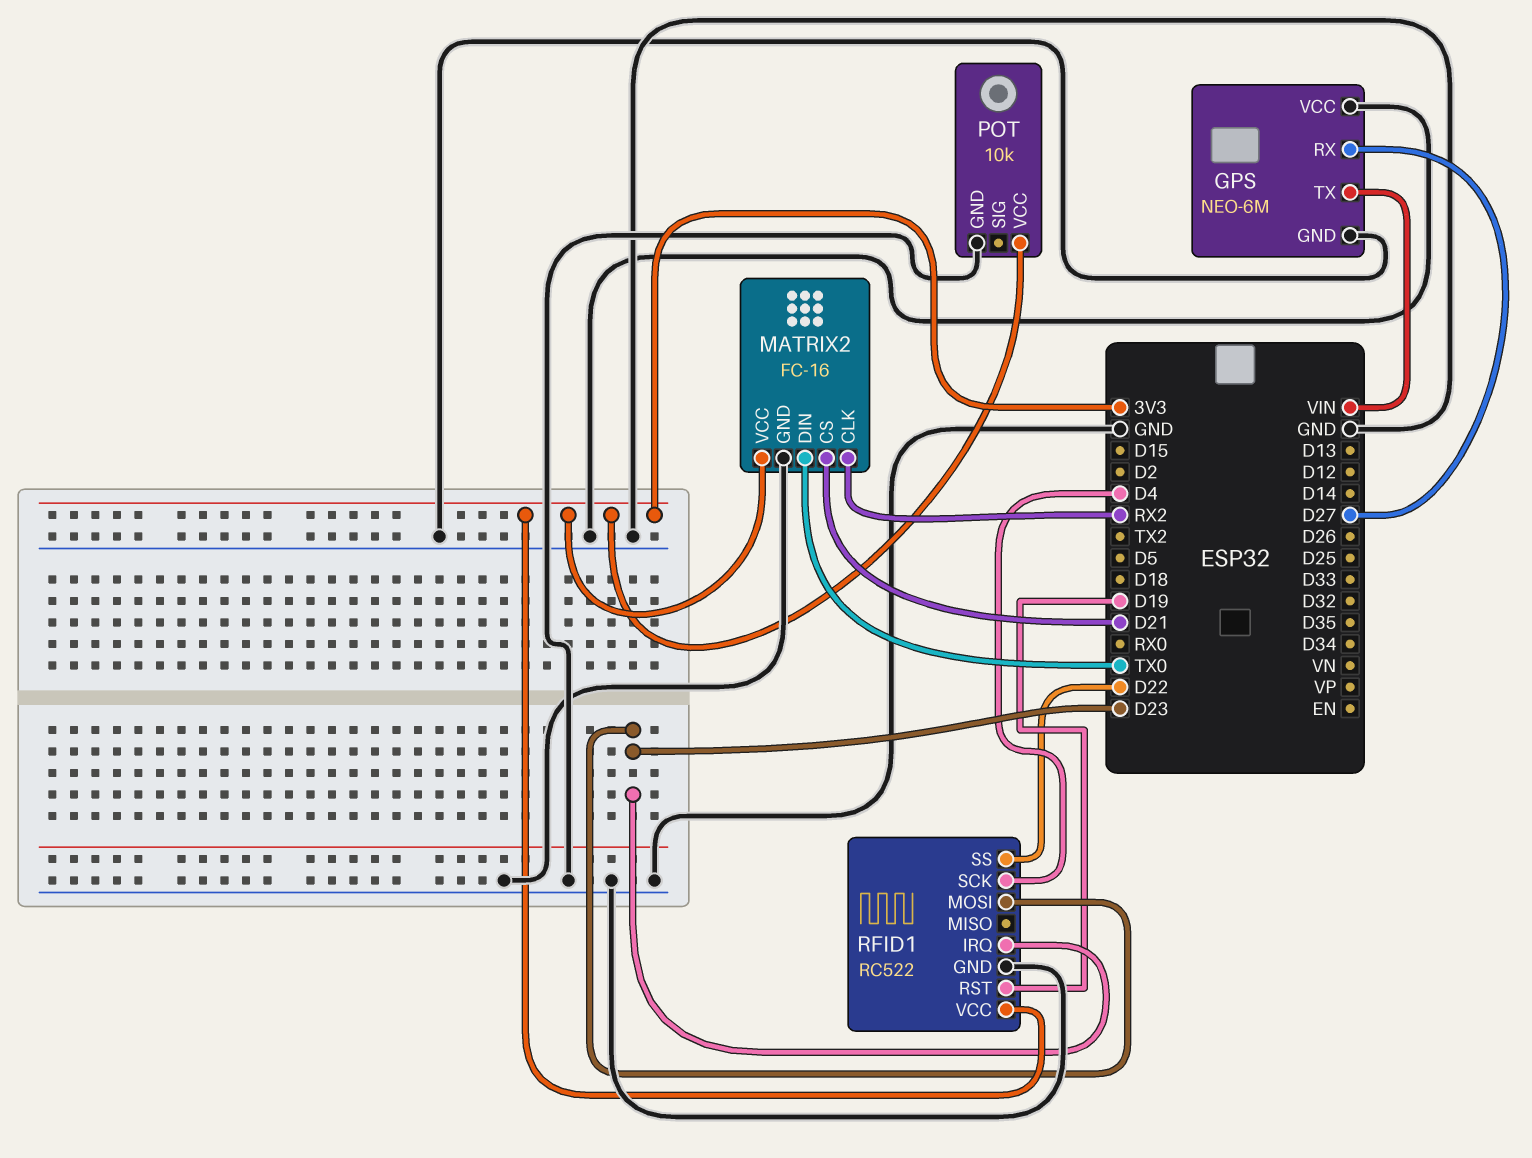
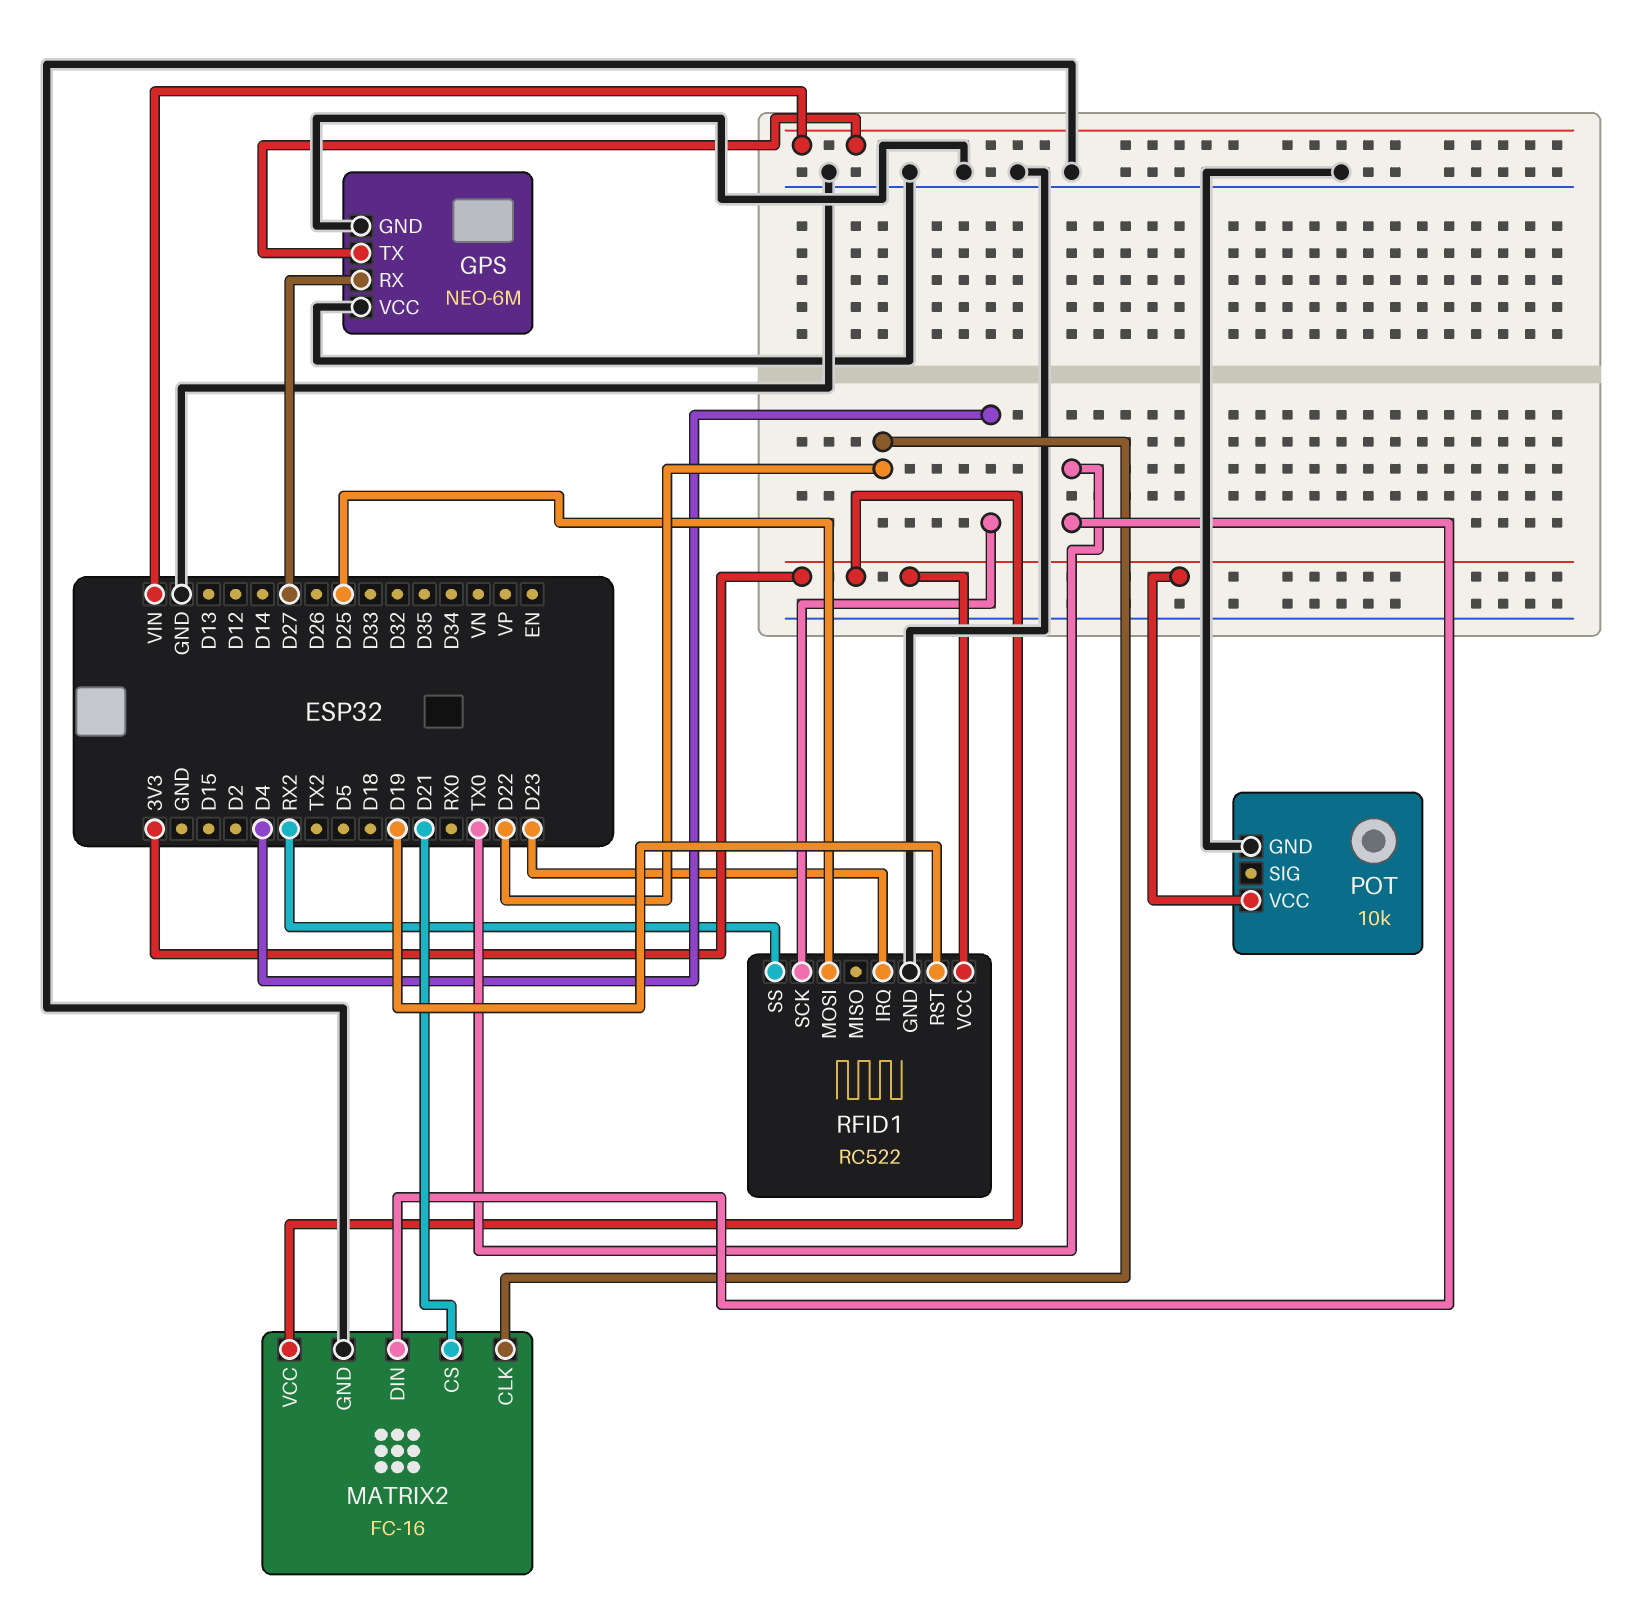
MATRIX2 pin CLK: RX2 -> D22
RFID1 pin MOSI: D23 -> D25
RFID1 pin SS: D22 -> RX2

